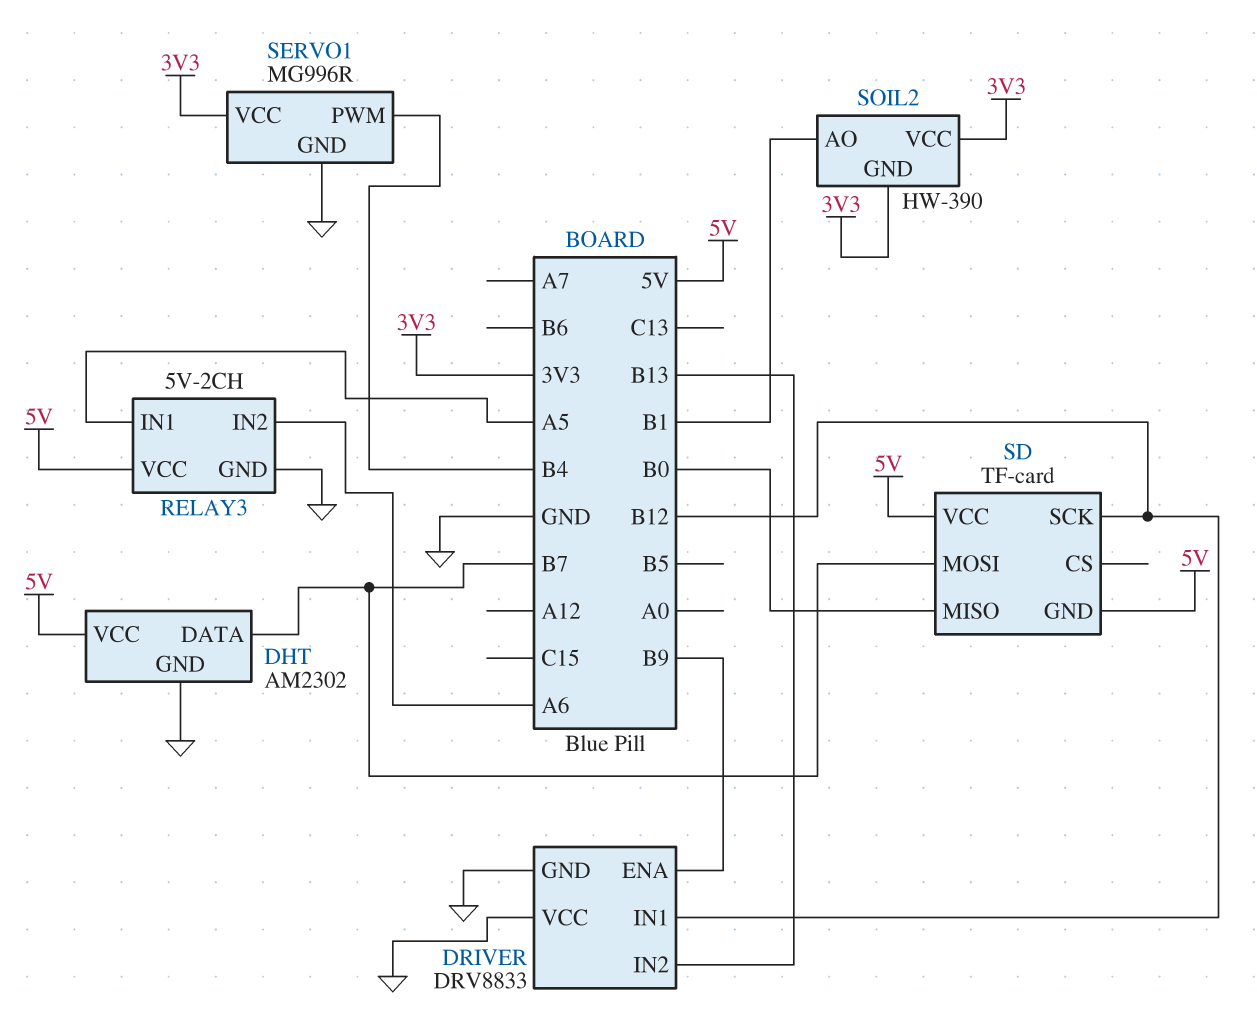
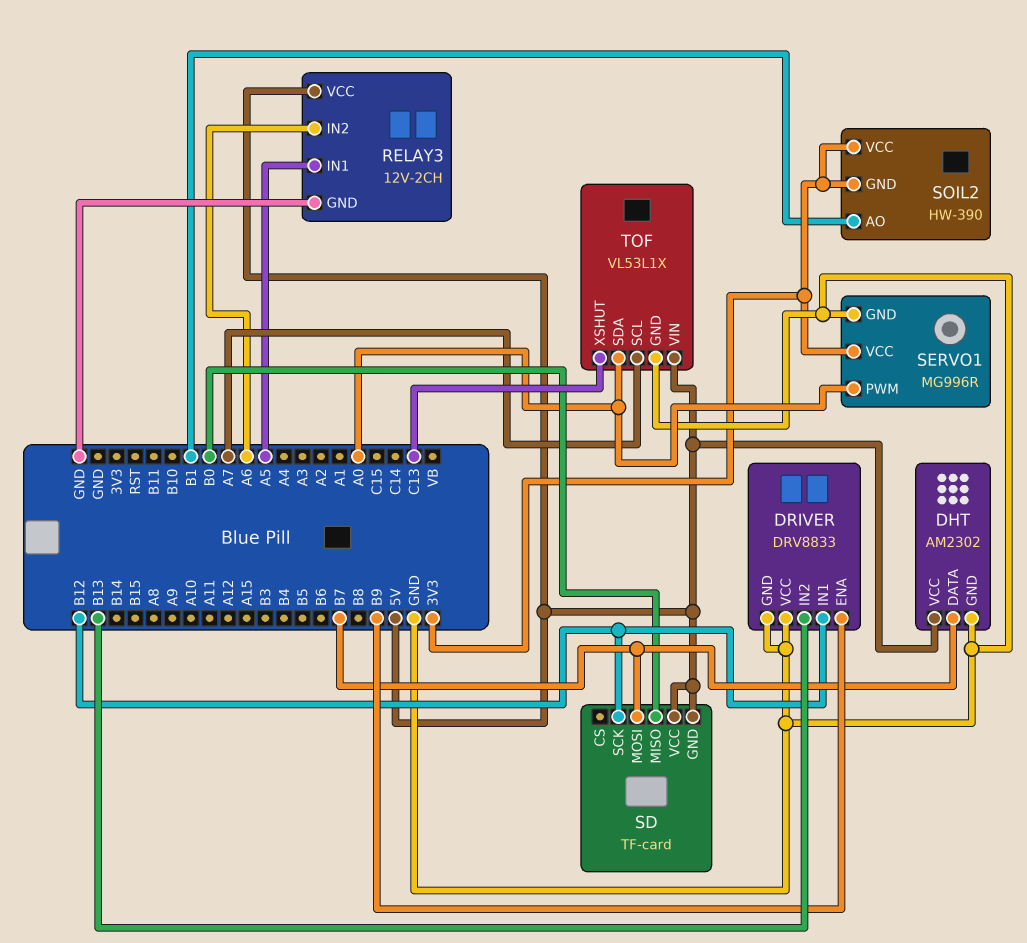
RELAY3: 5V-2CH -> 12V-2CH
SERVO1 pin PWM: B4 -> A0
TOF: none -> VL53L1X
TOF pin GND: none -> GND
TOF pin SCL: none -> A7
TOF pin SDA: none -> A0
TOF pin VIN: none -> 5V
TOF pin XSHUT: none -> C13

